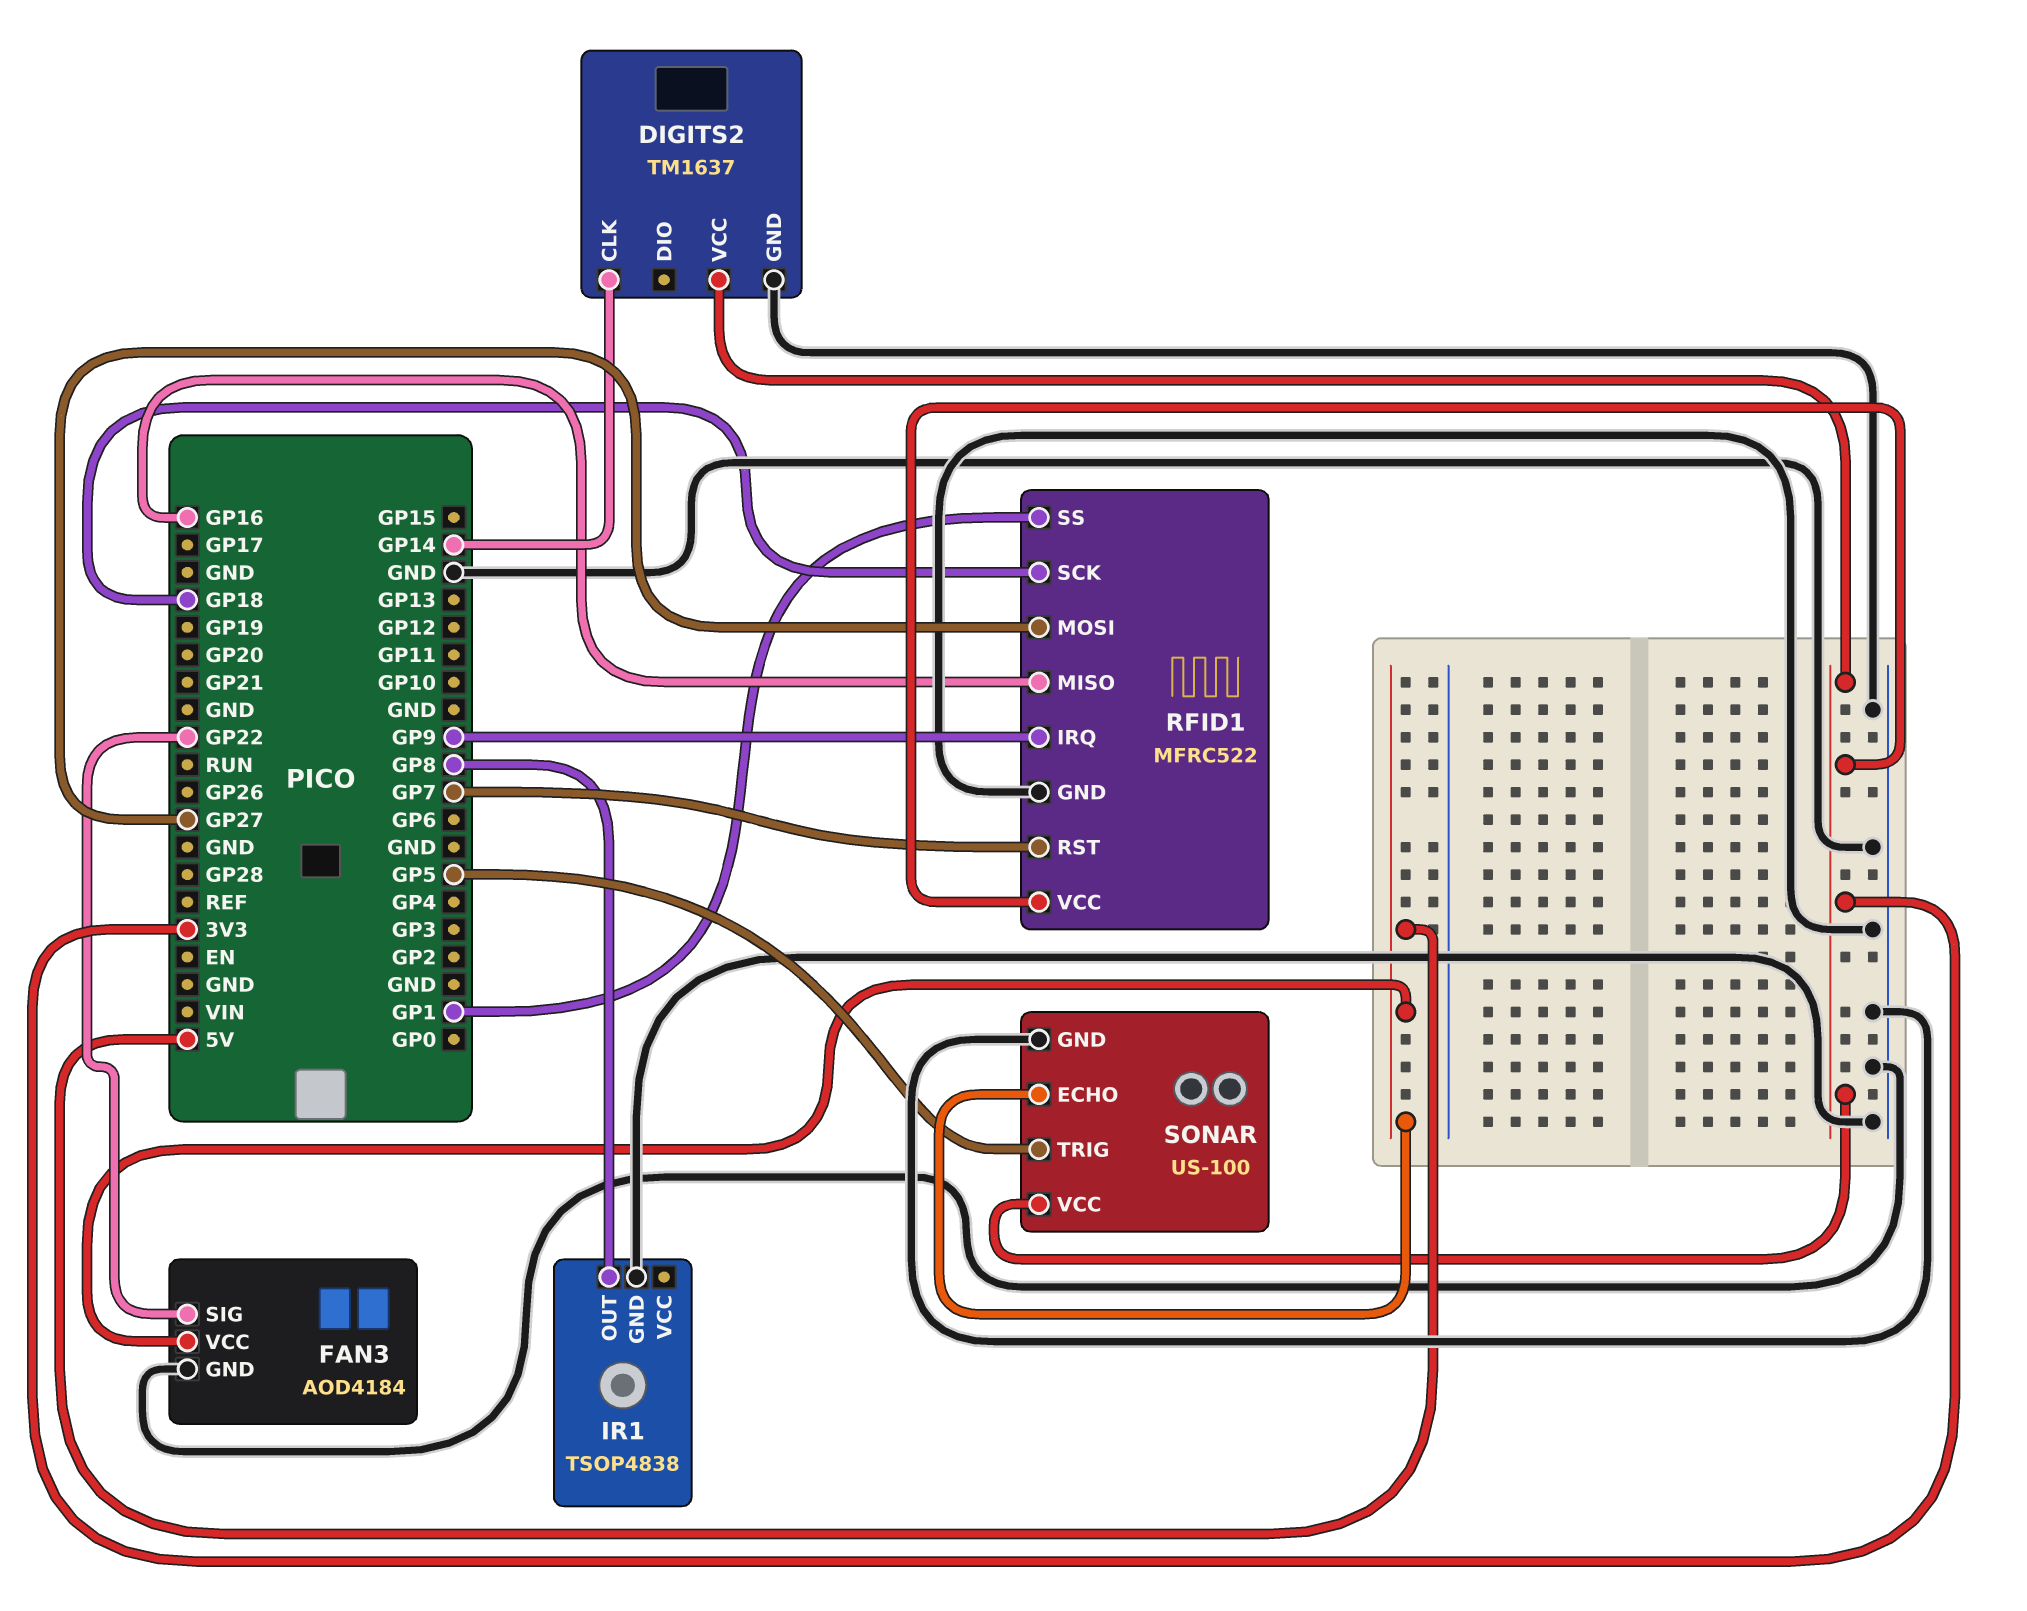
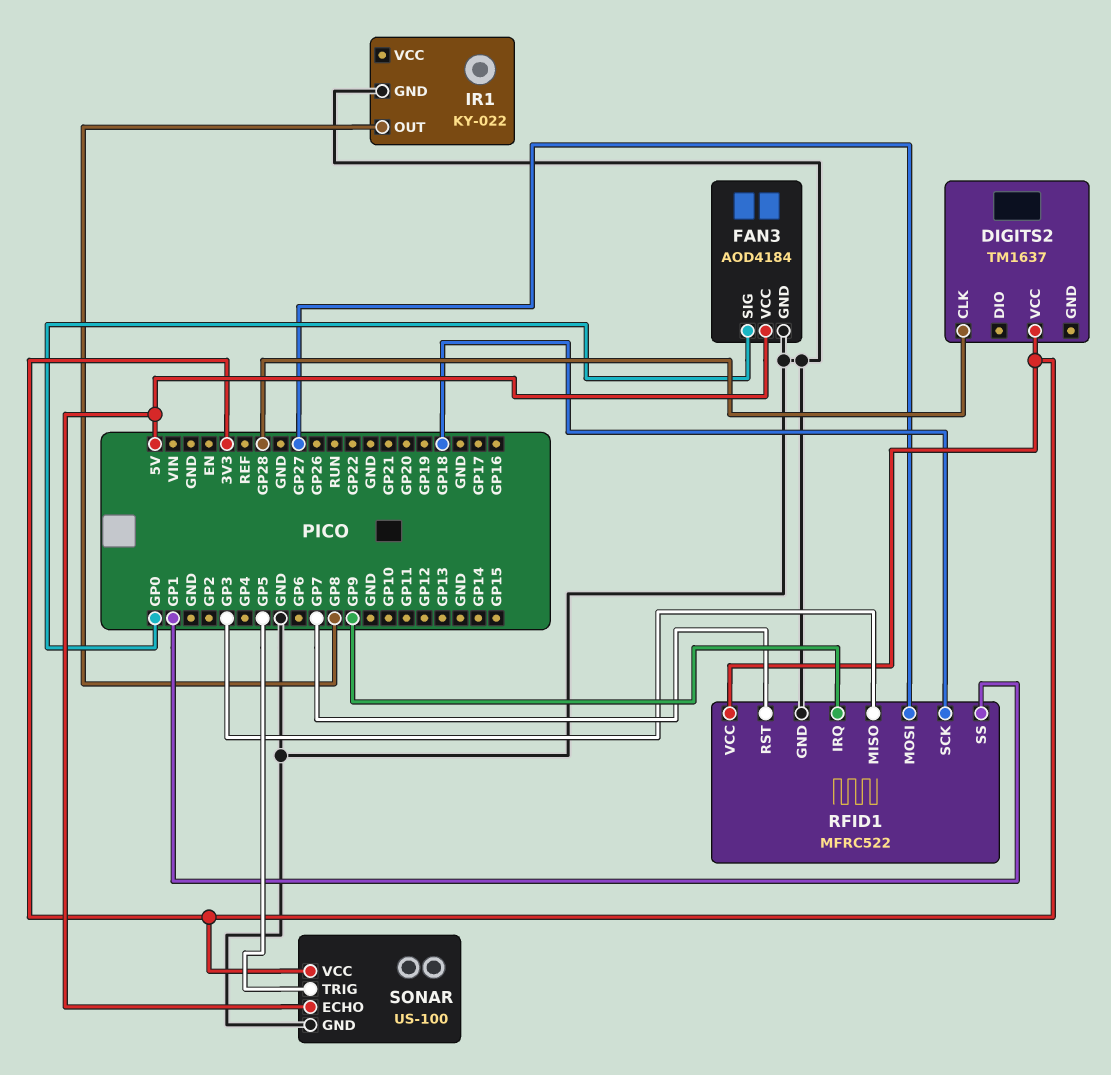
DIGITS2 pin CLK: GP14 -> GP28
DIGITS2 pin GND: GND -> none
FAN3 pin SIG: GP22 -> GP0
IR1: TSOP4838 -> KY-022
RFID1 pin MISO: GP16 -> GP3

